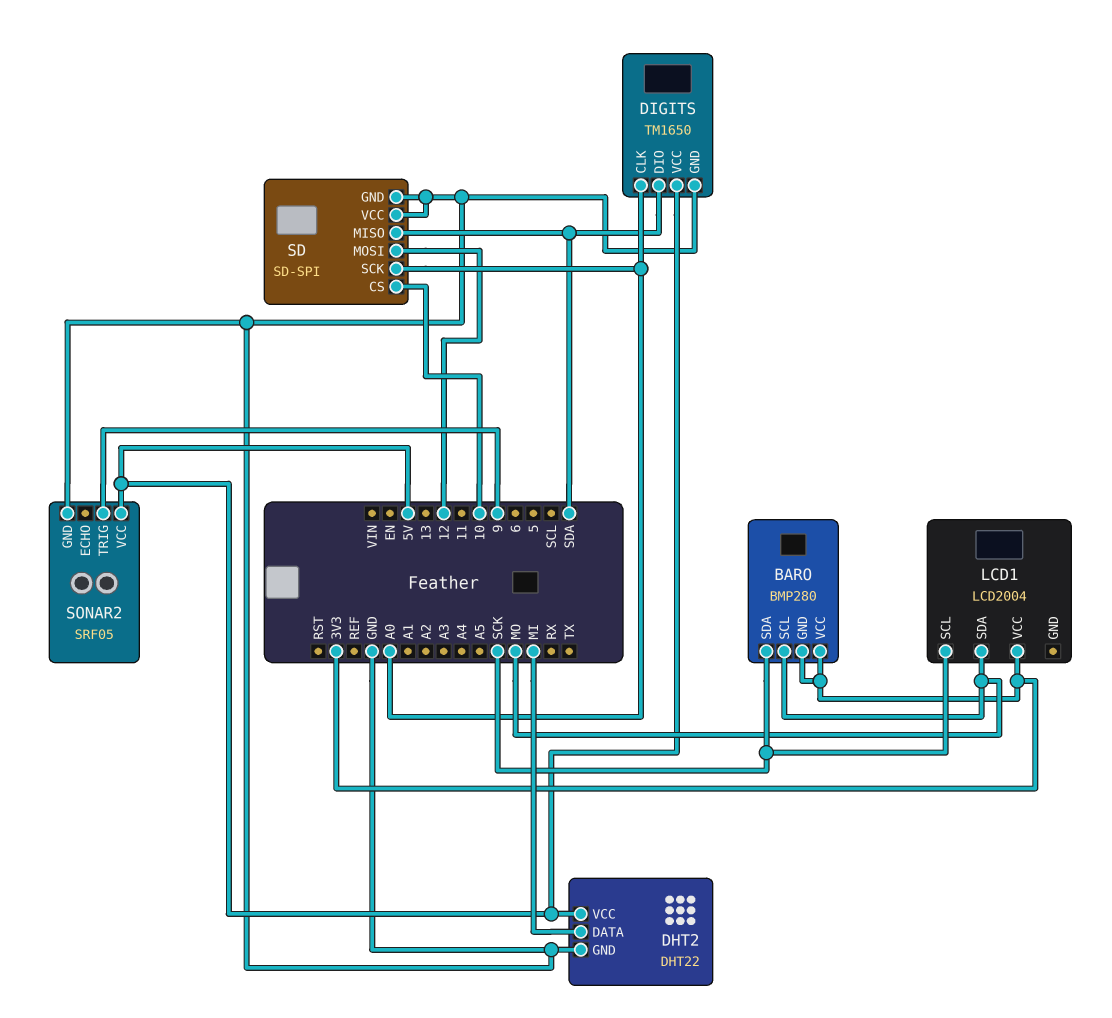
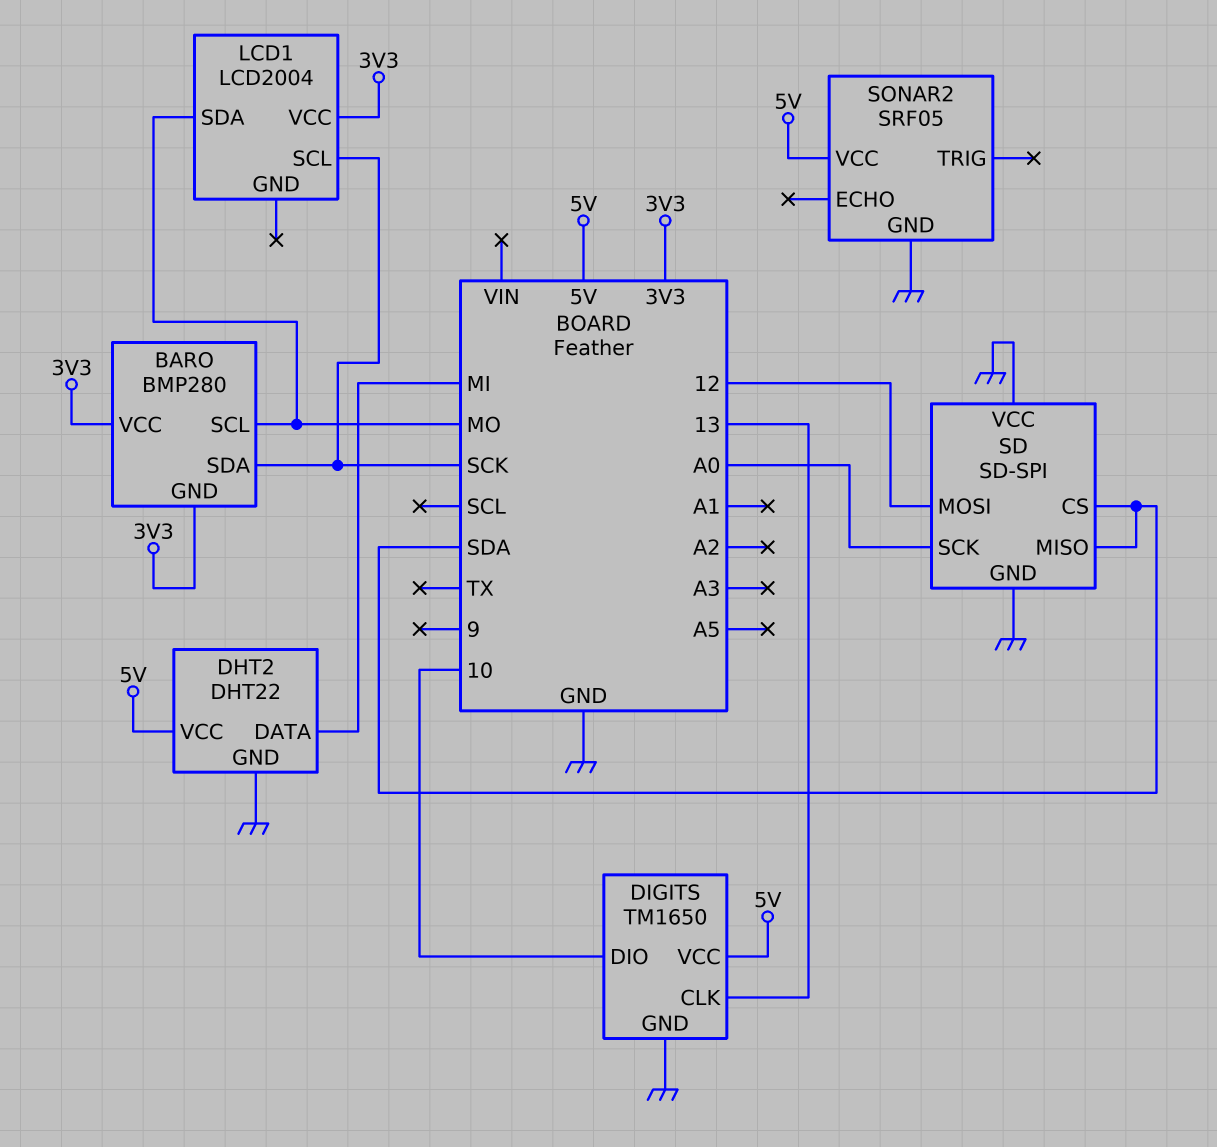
DIGITS pin CLK: A0 -> 13
DIGITS pin DIO: SDA -> 10
SD pin CS: 10 -> SDA
SONAR2 pin TRIG: 9 -> none

